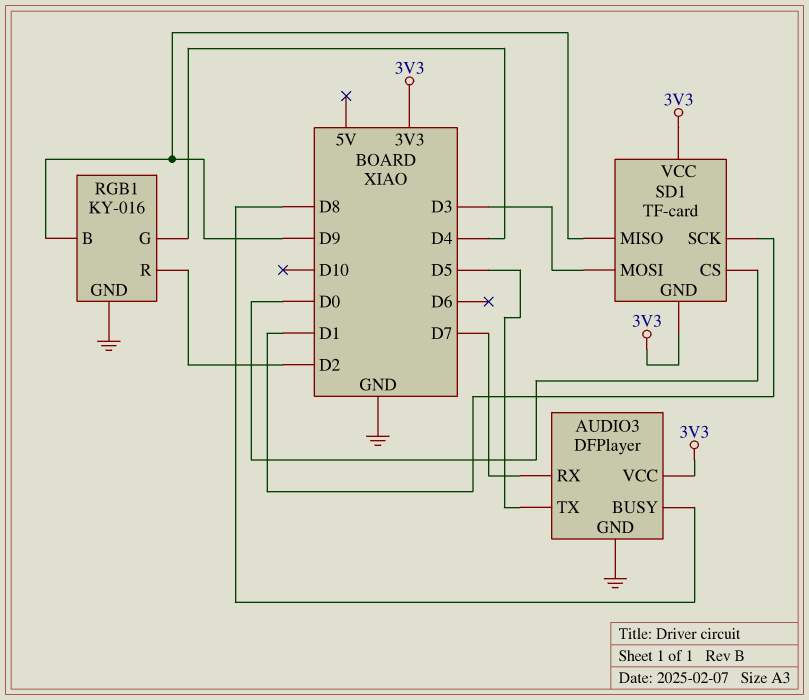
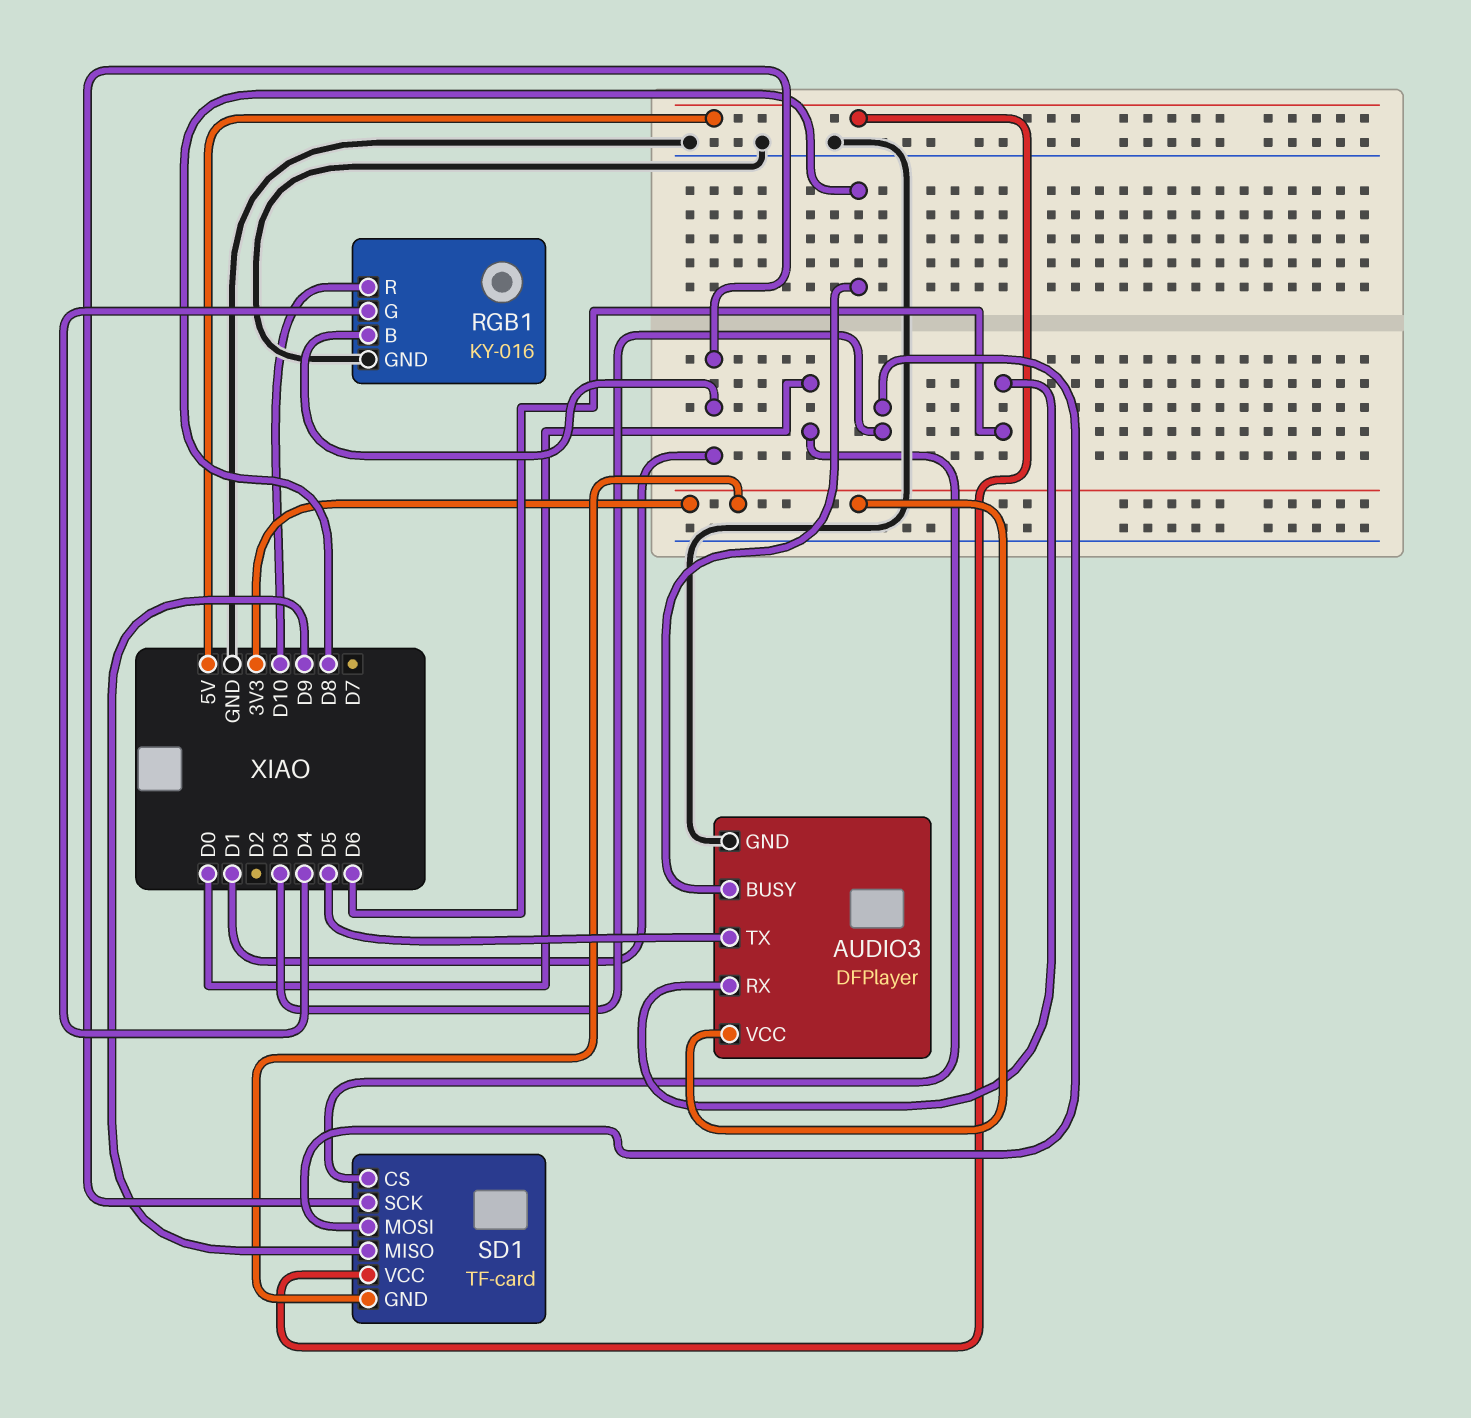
AUDIO3 pin RX: D7 -> D6
RGB1 pin B: D9 -> D1
RGB1 pin R: D2 -> D10
SD1 pin VCC: 3V3 -> 5V

